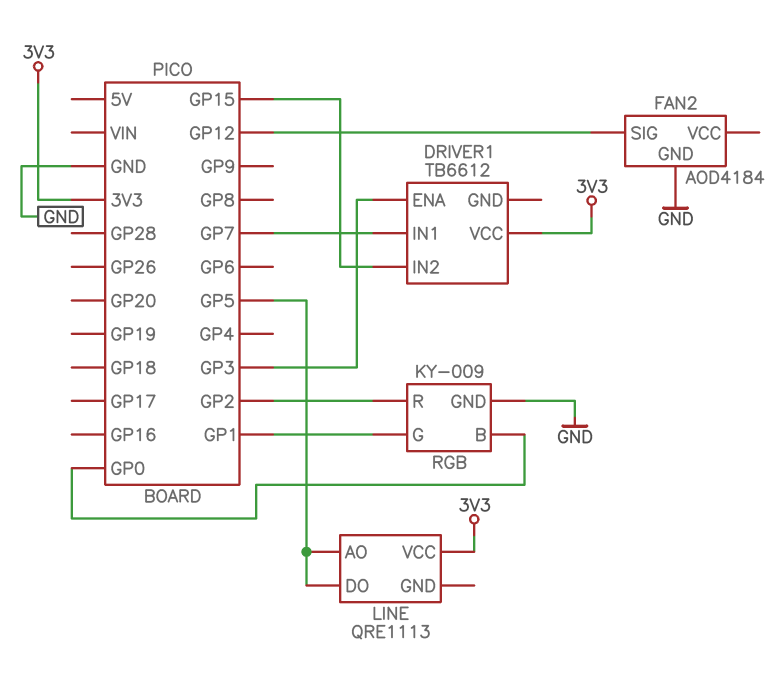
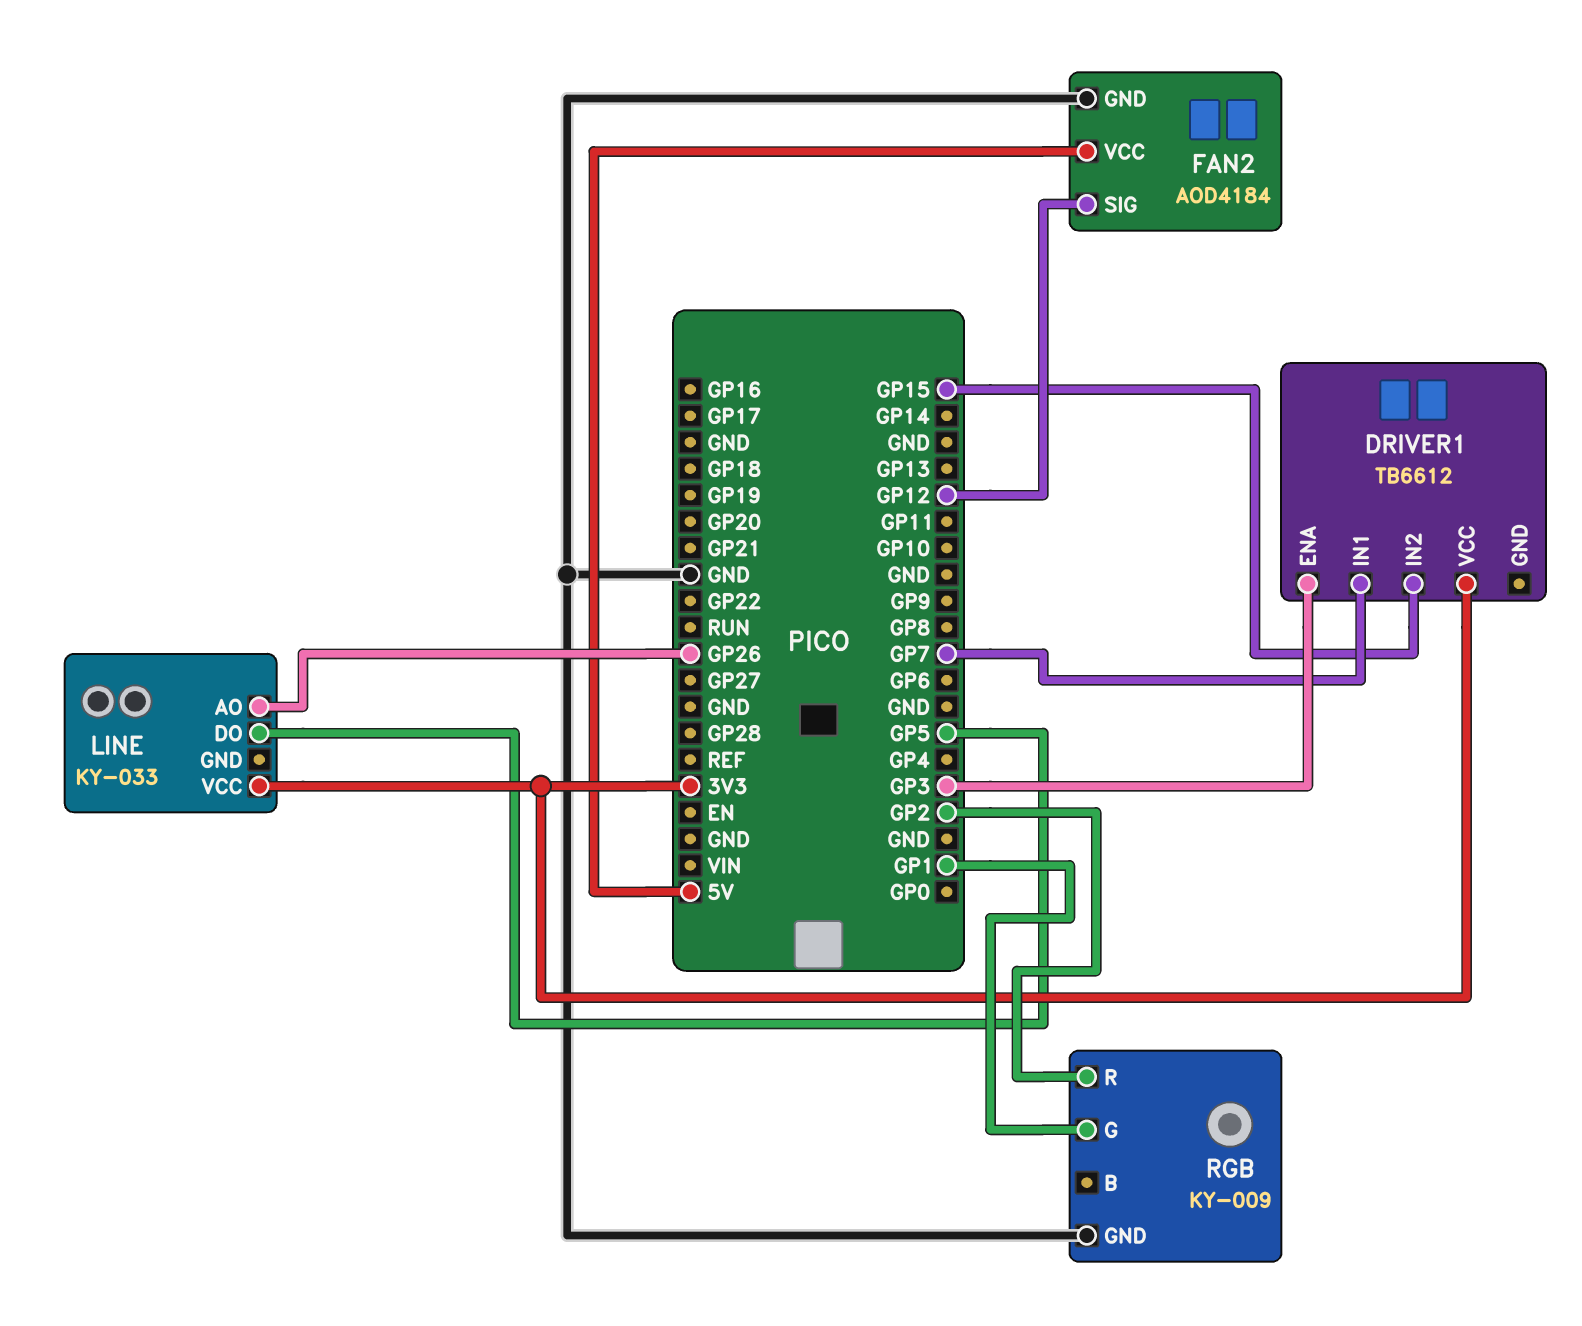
FAN2 pin VCC: none -> 5V
LINE: QRE1113 -> KY-033
LINE pin AO: GP5 -> GP26
RGB pin B: GP0 -> none

